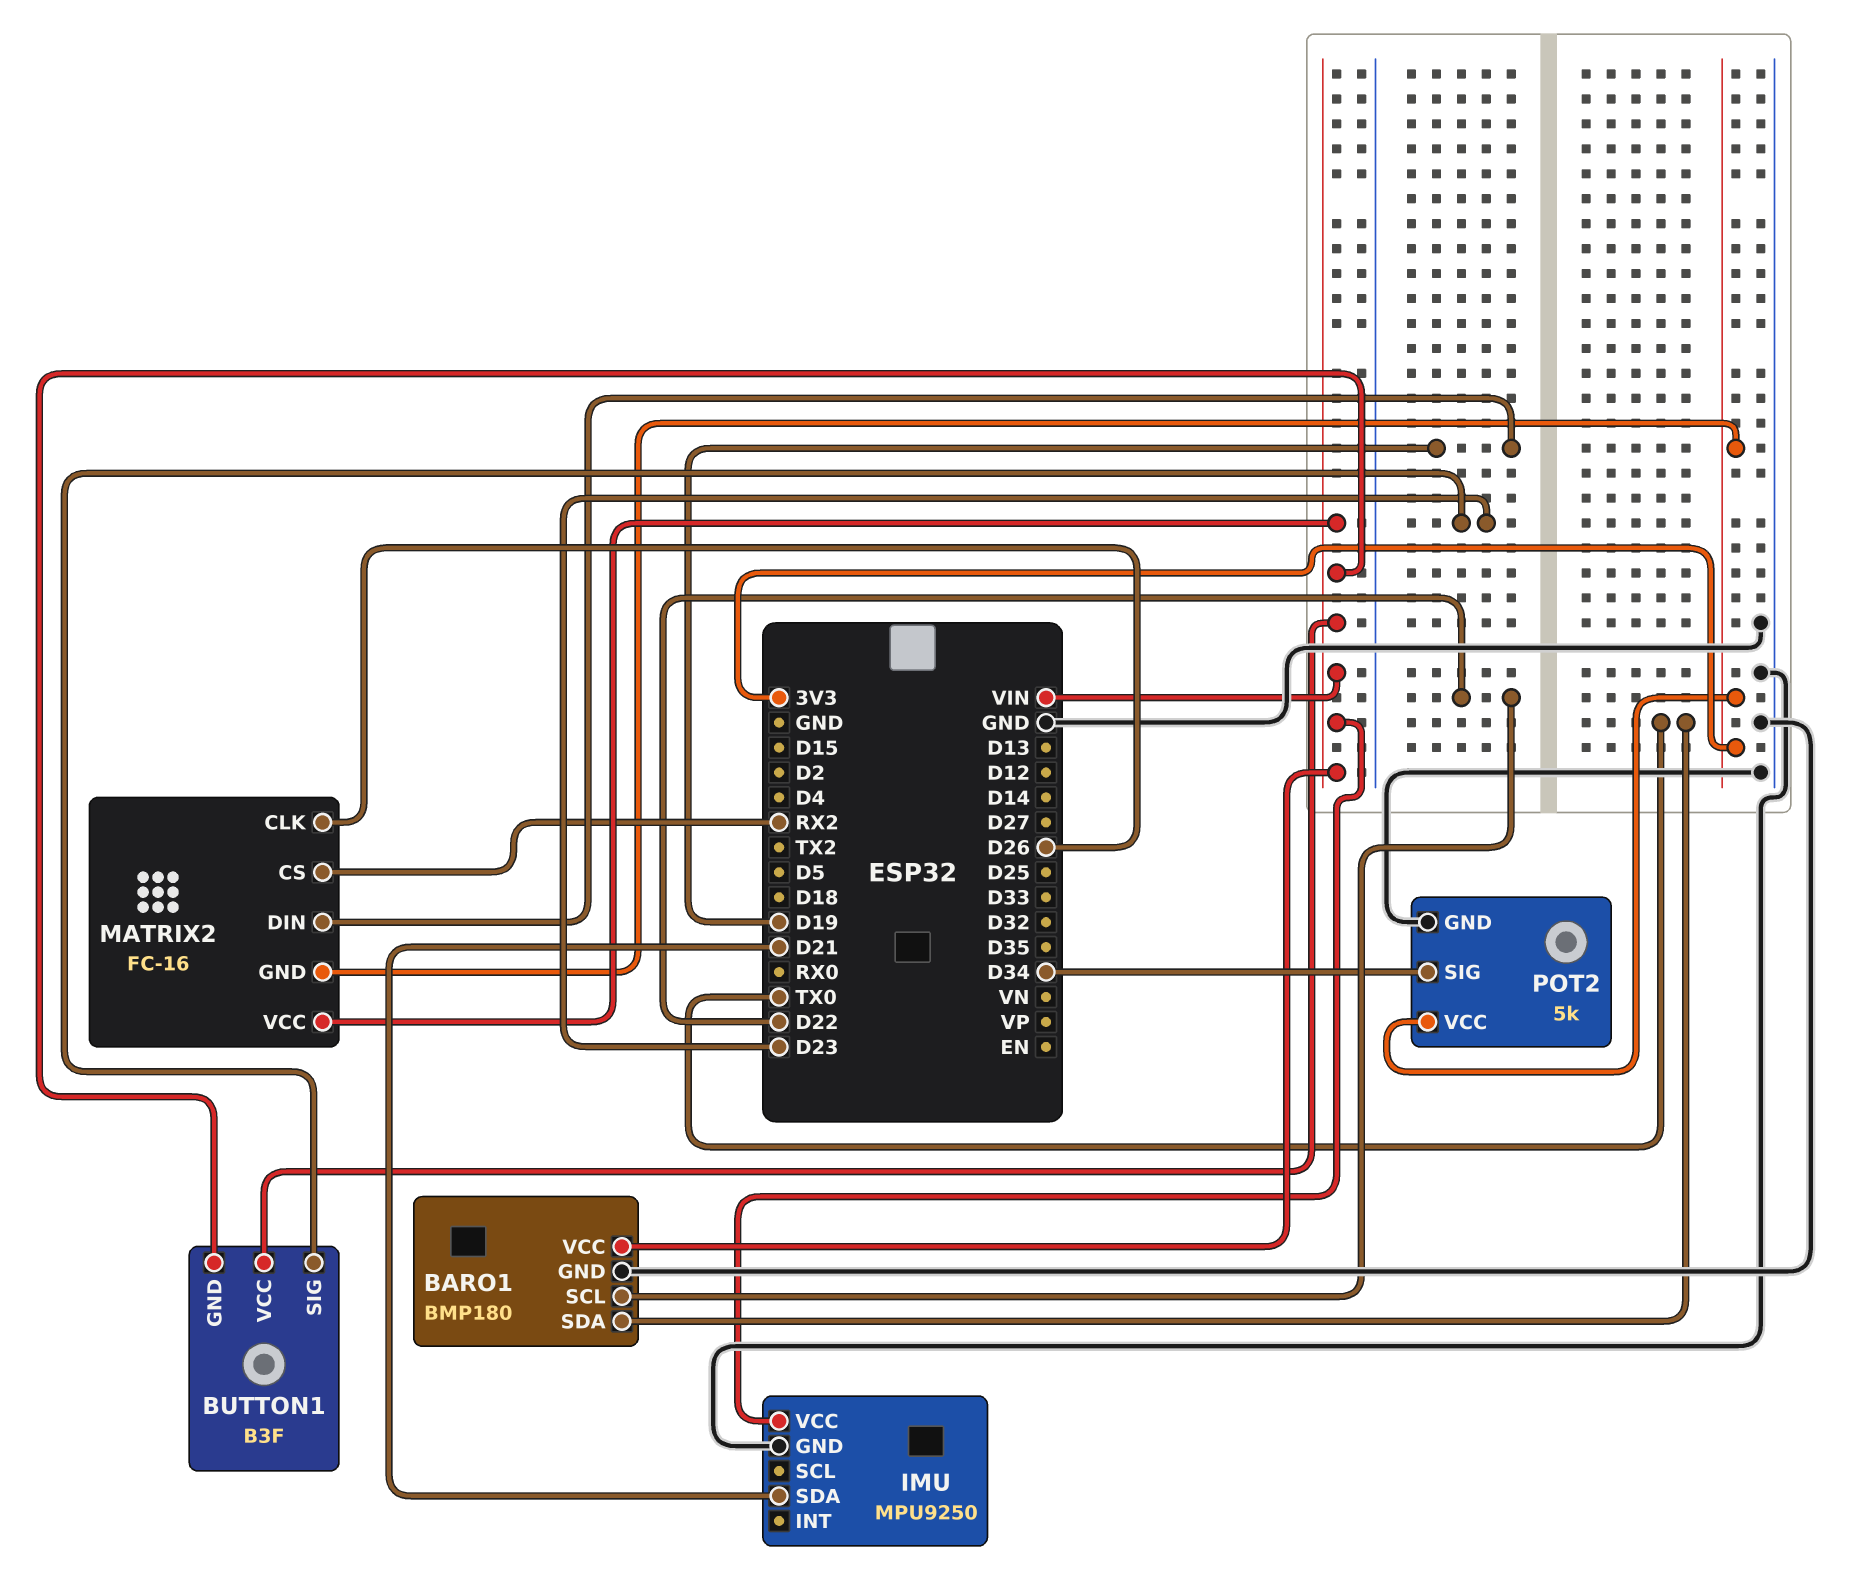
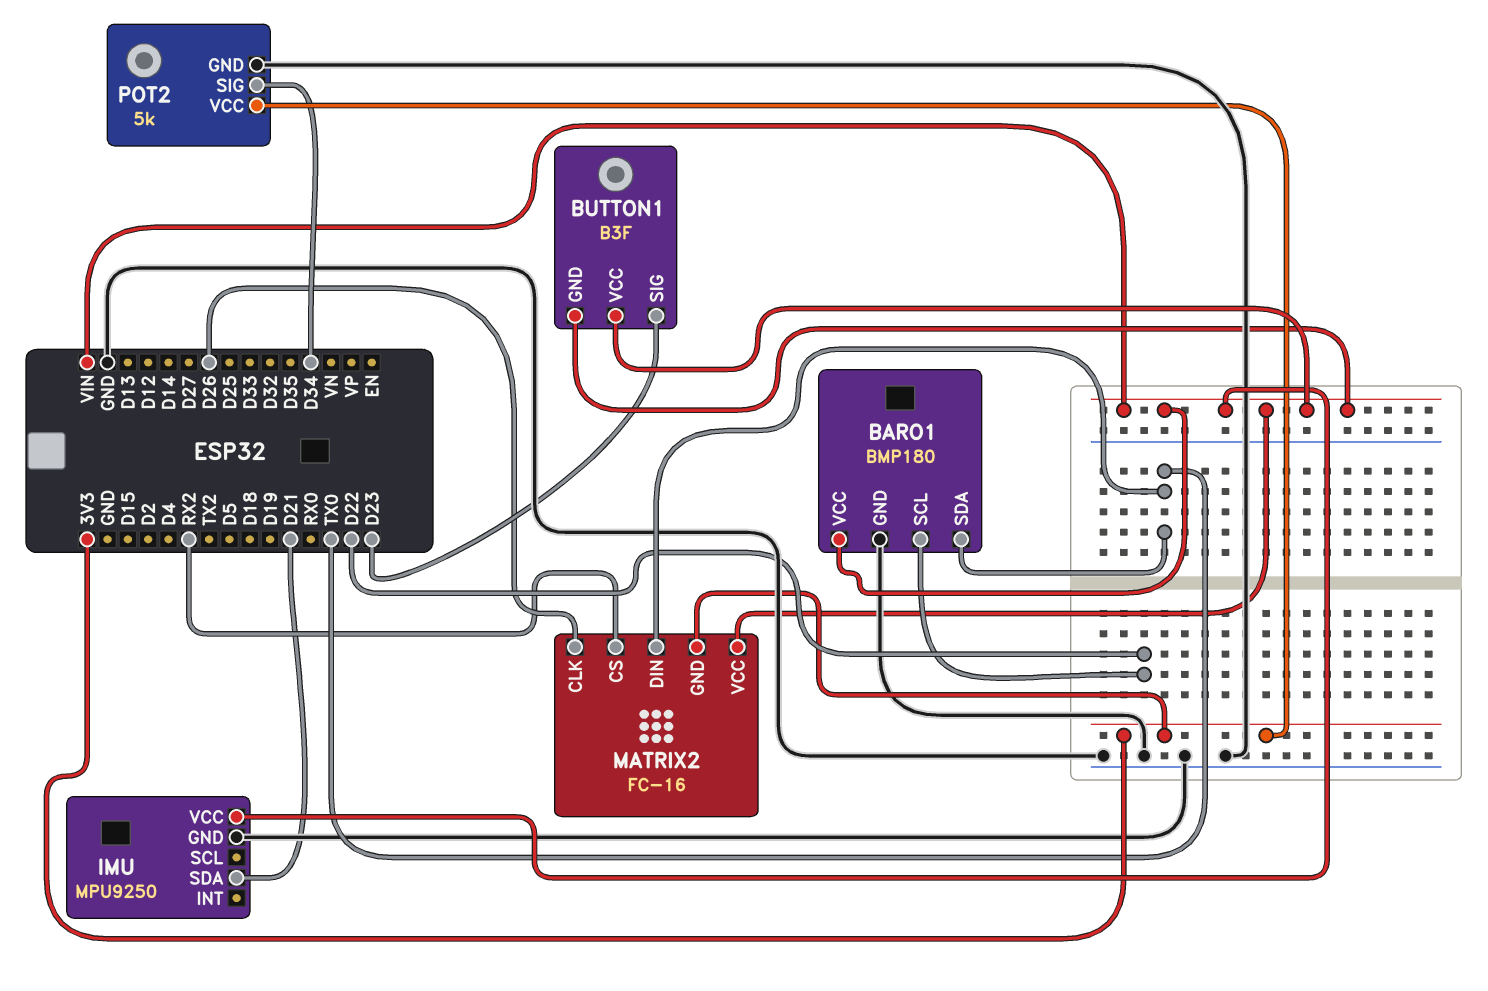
MATRIX2 pin DIN: D19 -> TX0

